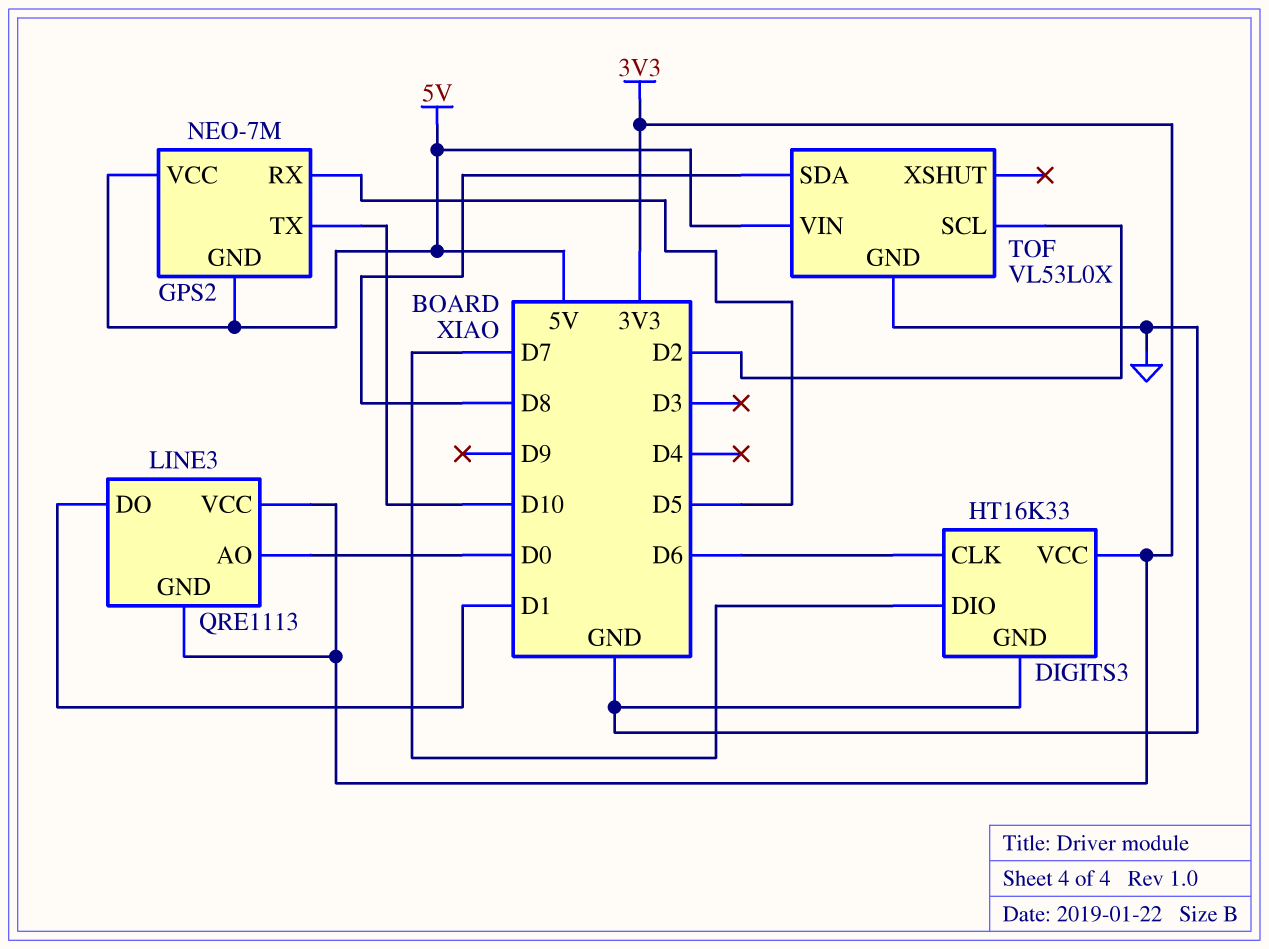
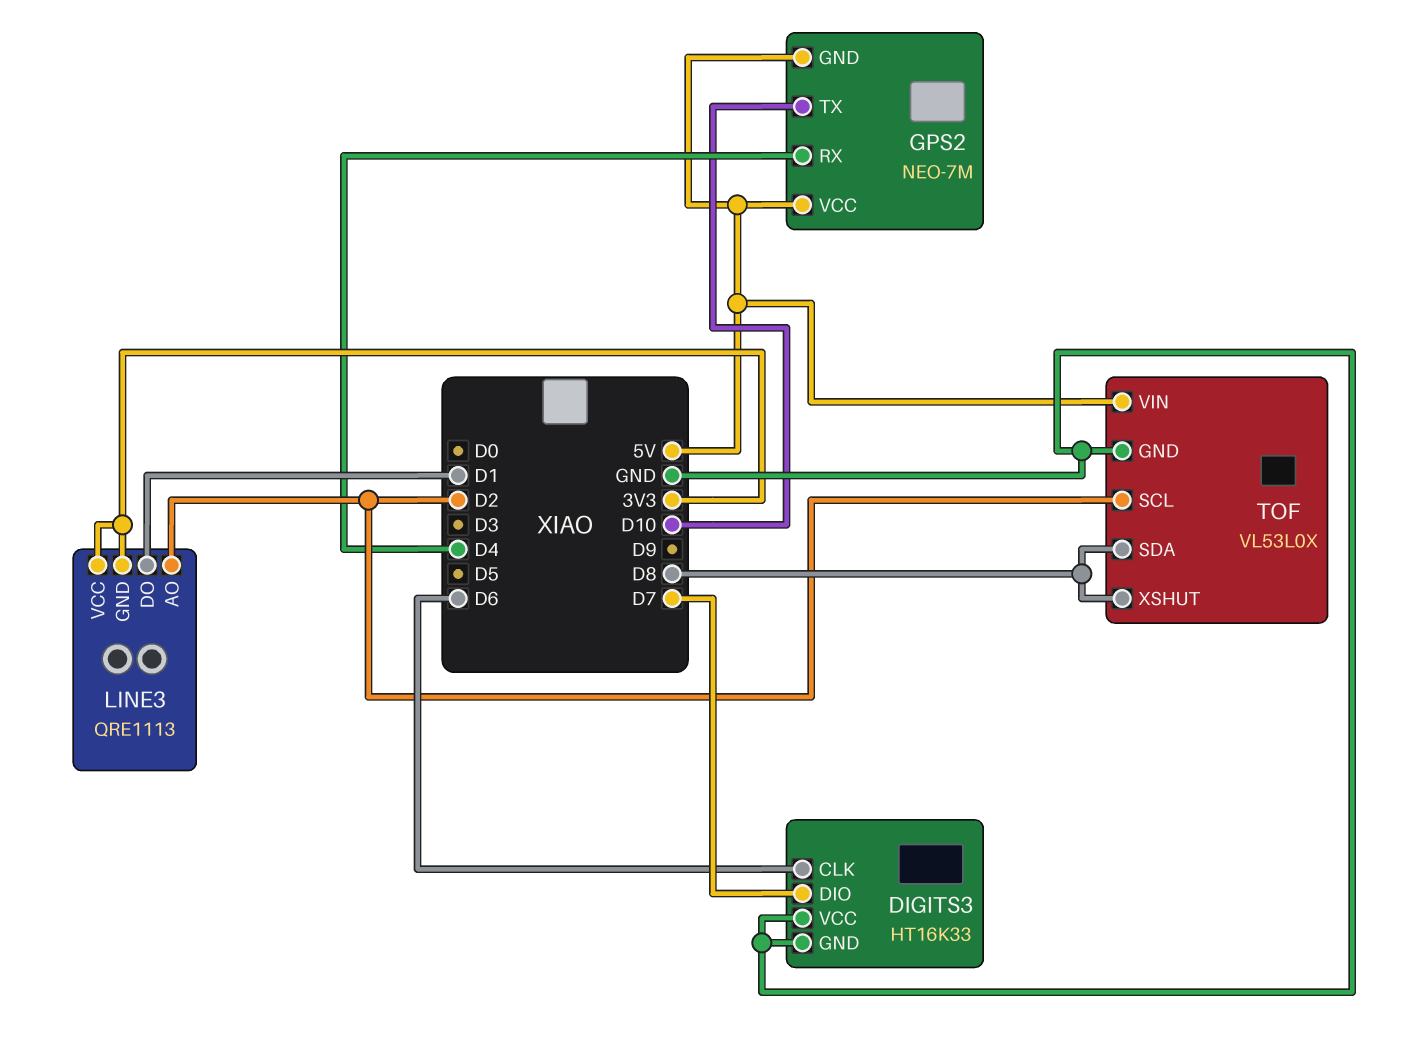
DIGITS3 pin VCC: 3V3 -> GND
GPS2 pin RX: D5 -> D4
LINE3 pin AO: D0 -> D2
TOF pin XSHUT: none -> D8

